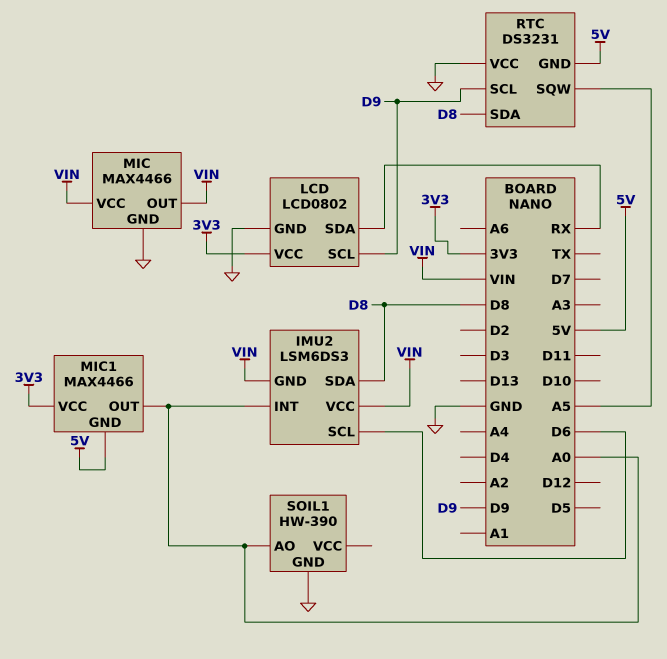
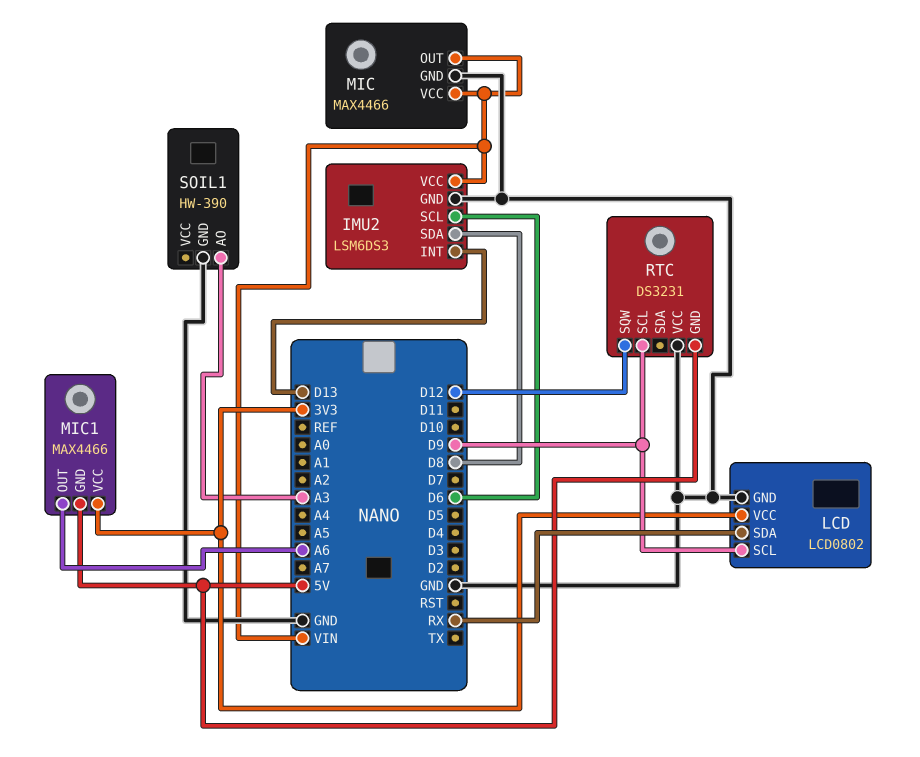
IMU2 pin GND: VIN -> GND
IMU2 pin INT: A0 -> D13
MIC1 pin OUT: A0 -> A6
RTC pin SDA: D8 -> none
RTC pin SQW: A5 -> D12
SOIL1 pin AO: A0 -> A3

